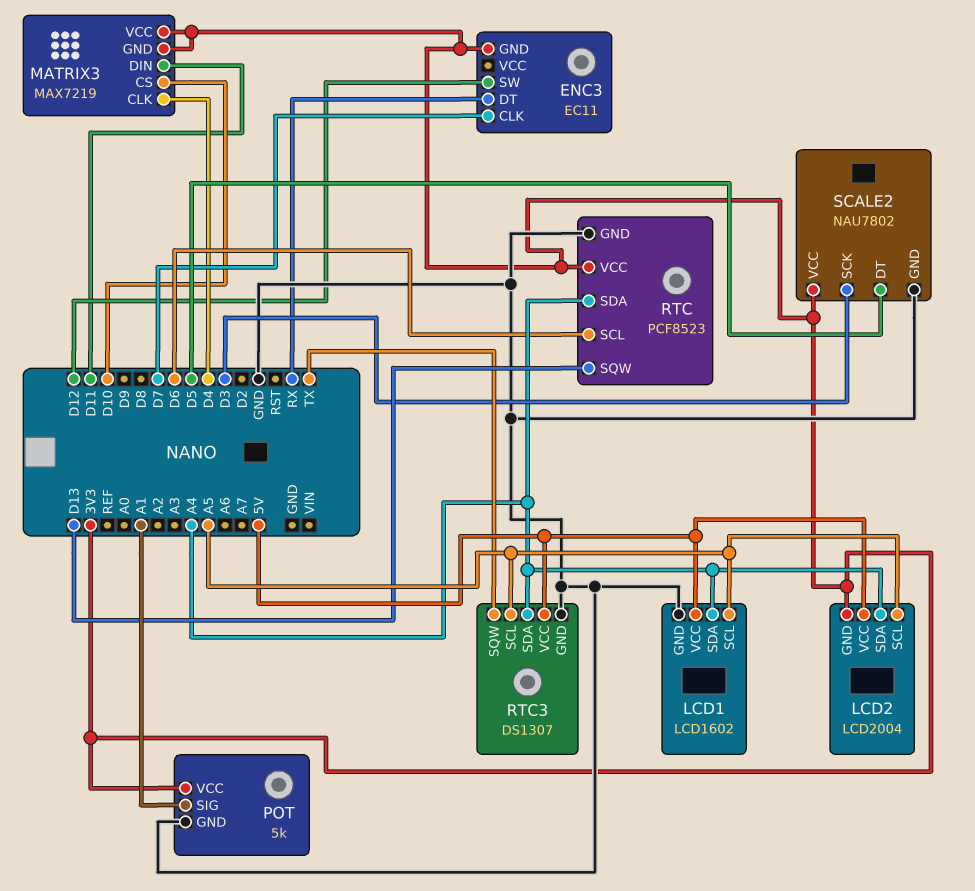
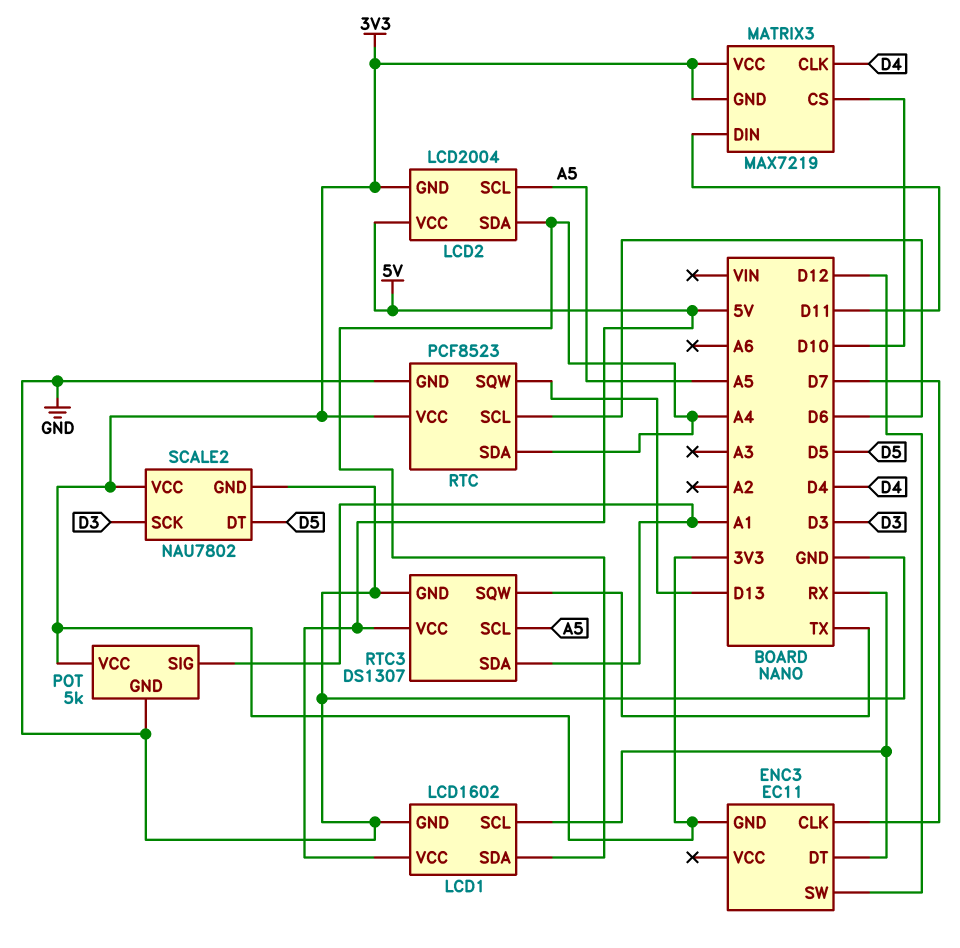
LCD1 pin SCL: A5 -> RX
RTC3 pin SDA: A4 -> A1

